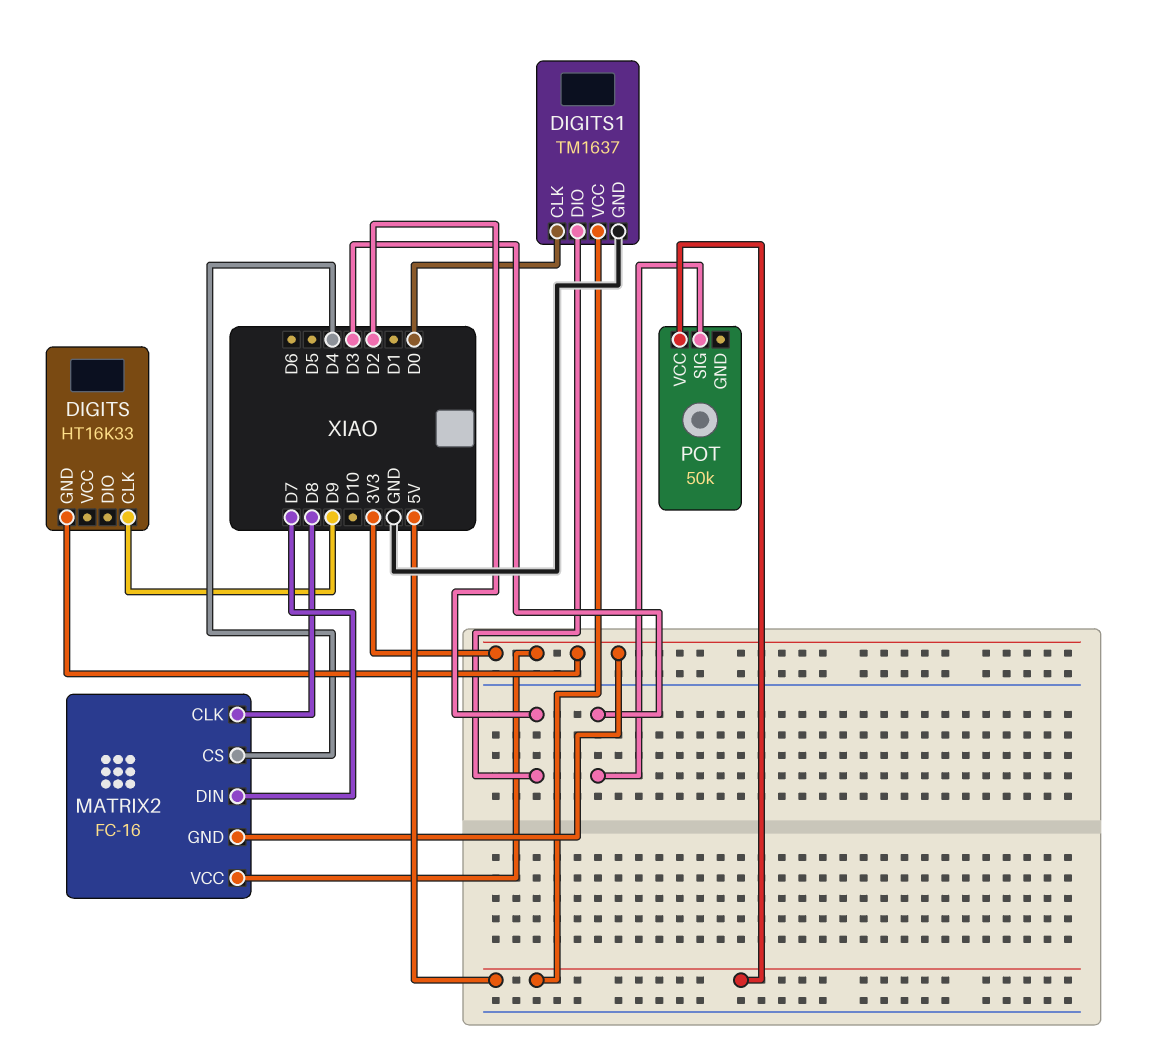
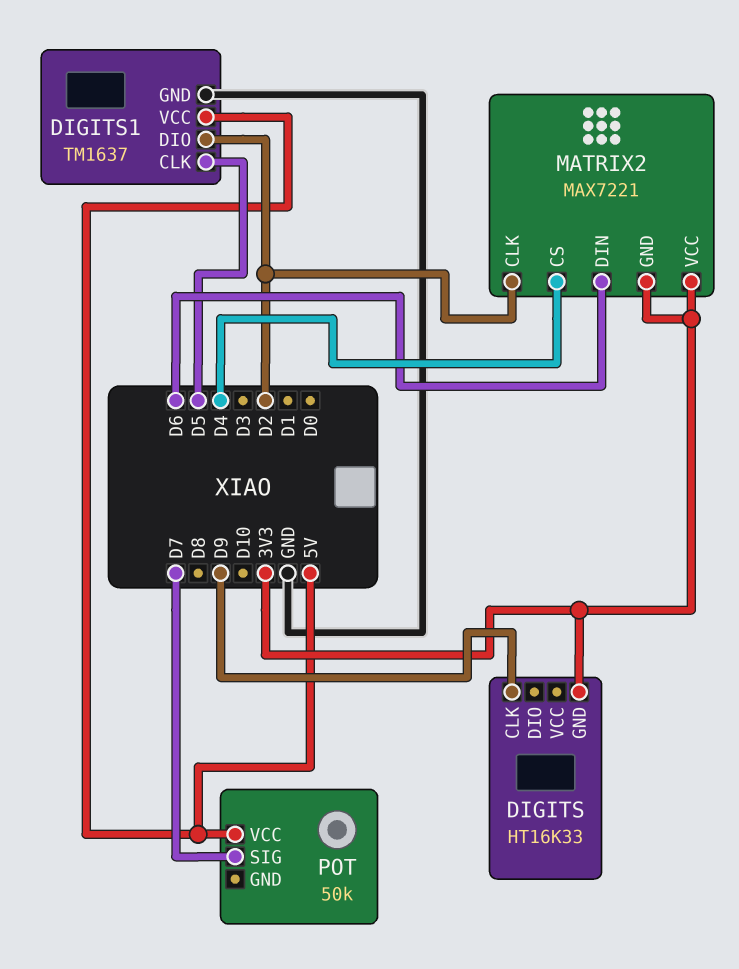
DIGITS1 pin CLK: D0 -> D5
MATRIX2: FC-16 -> MAX7221
MATRIX2 pin CLK: D8 -> D2
MATRIX2 pin DIN: D7 -> D6
POT pin SIG: D3 -> D7

